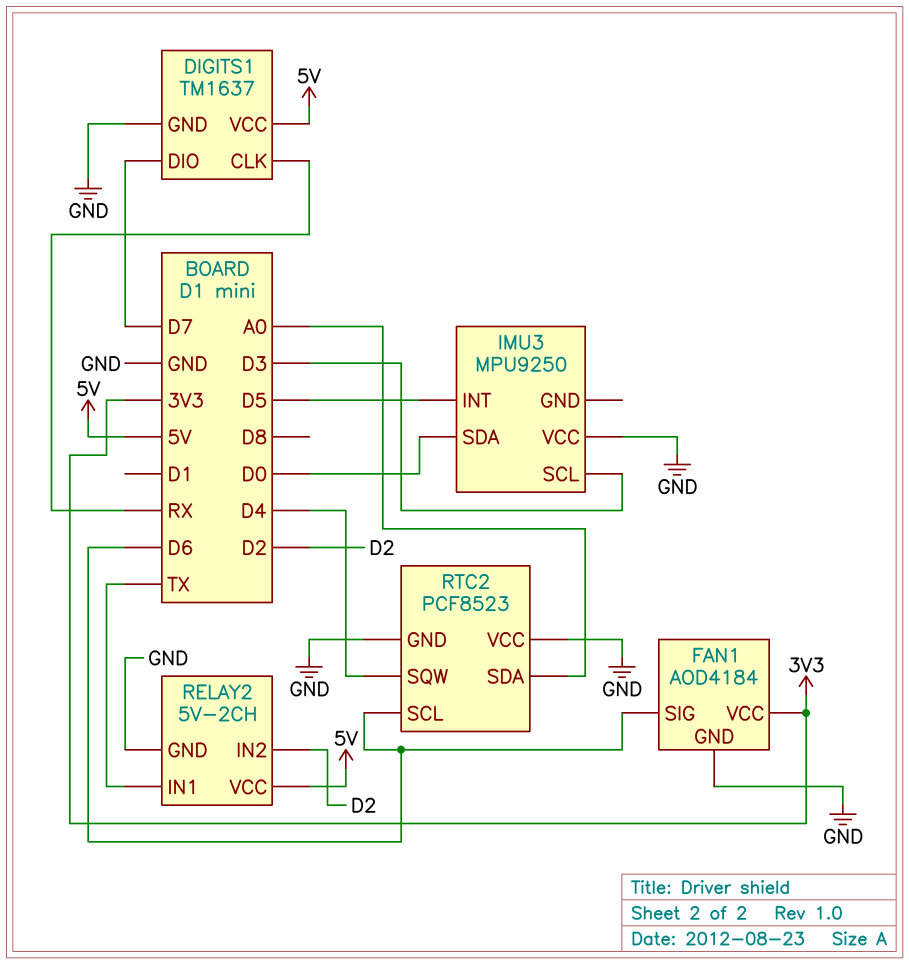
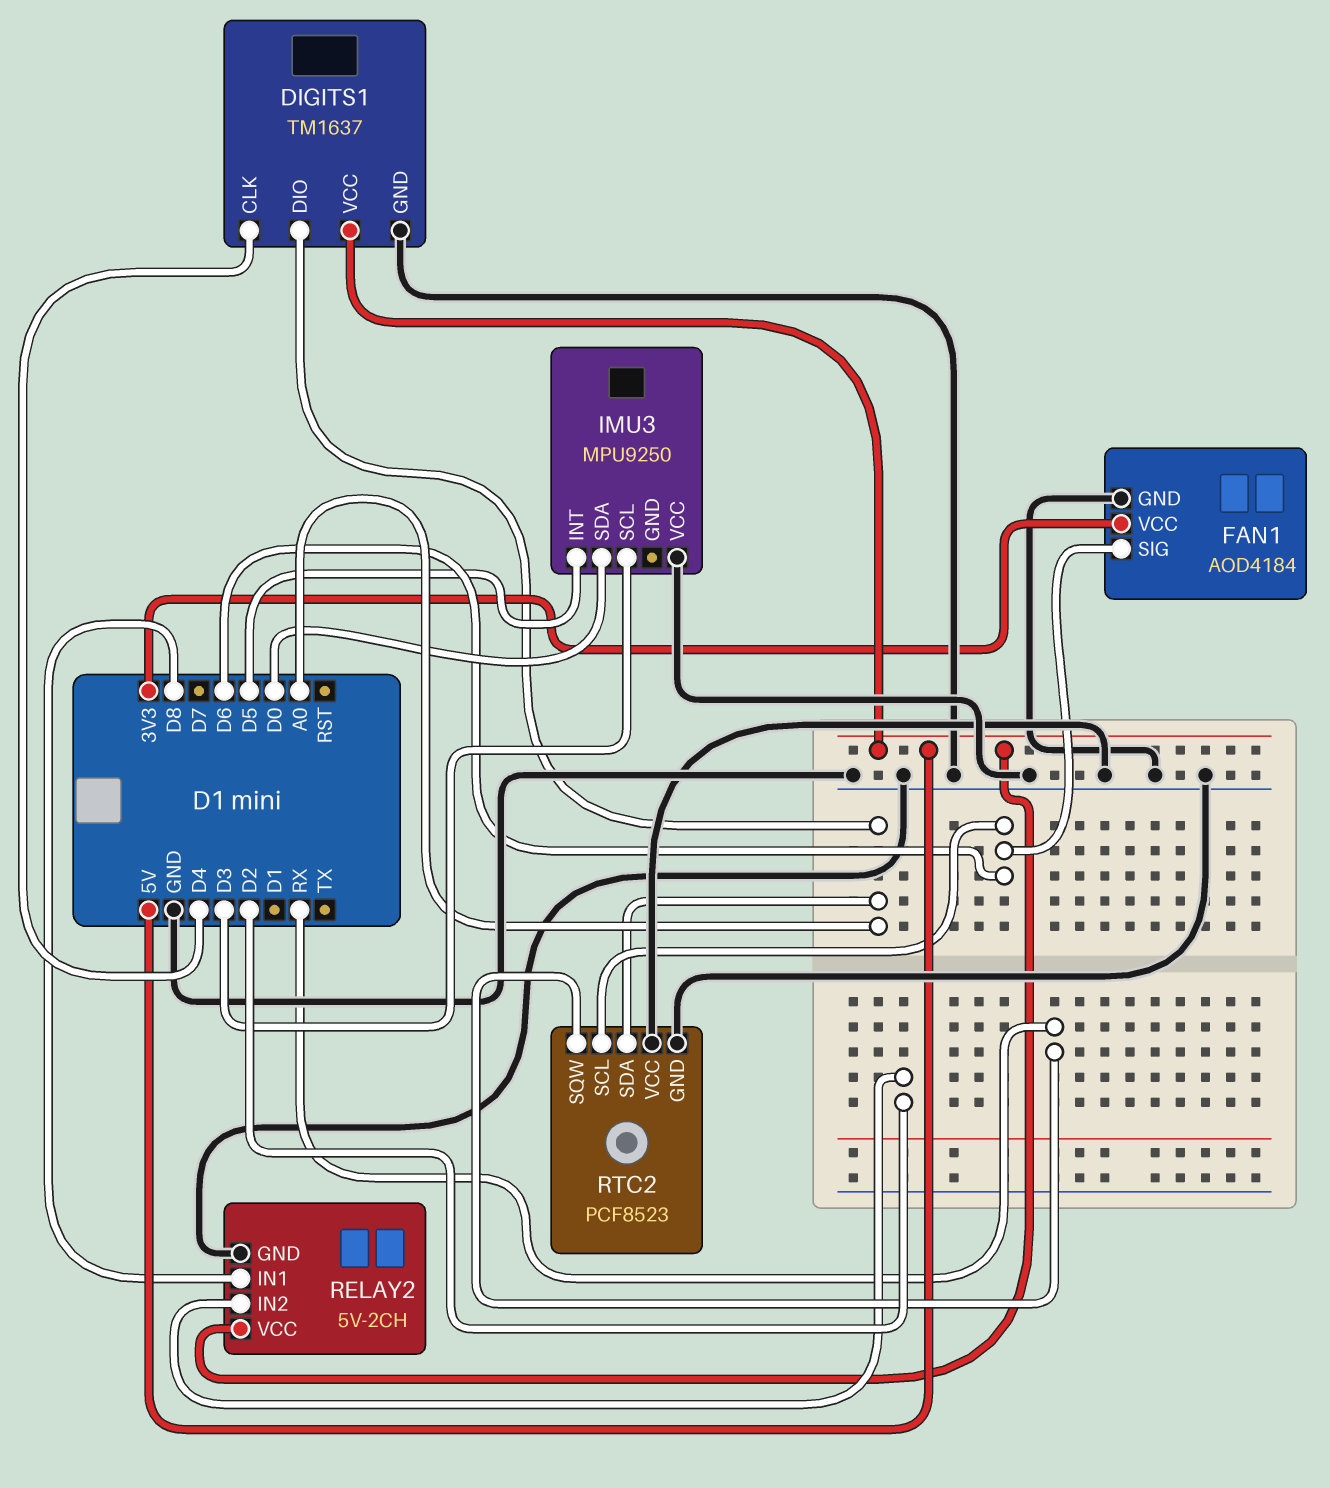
DIGITS1 pin CLK: RX -> D4
DIGITS1 pin DIO: D7 -> A0
RELAY2 pin IN1: TX -> D8
RTC2 pin SQW: D4 -> RX

